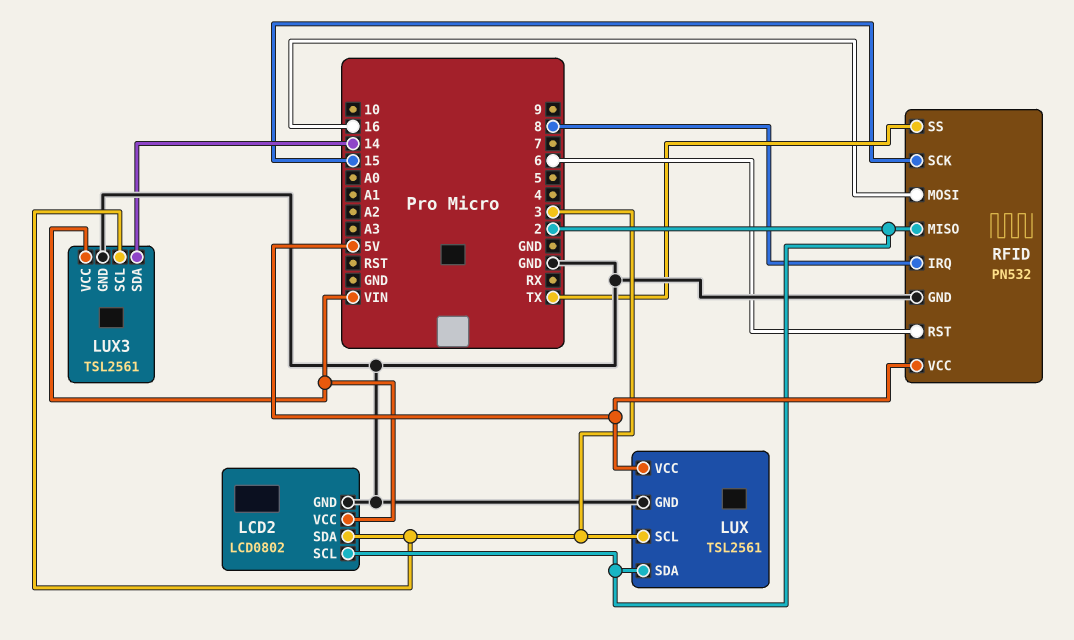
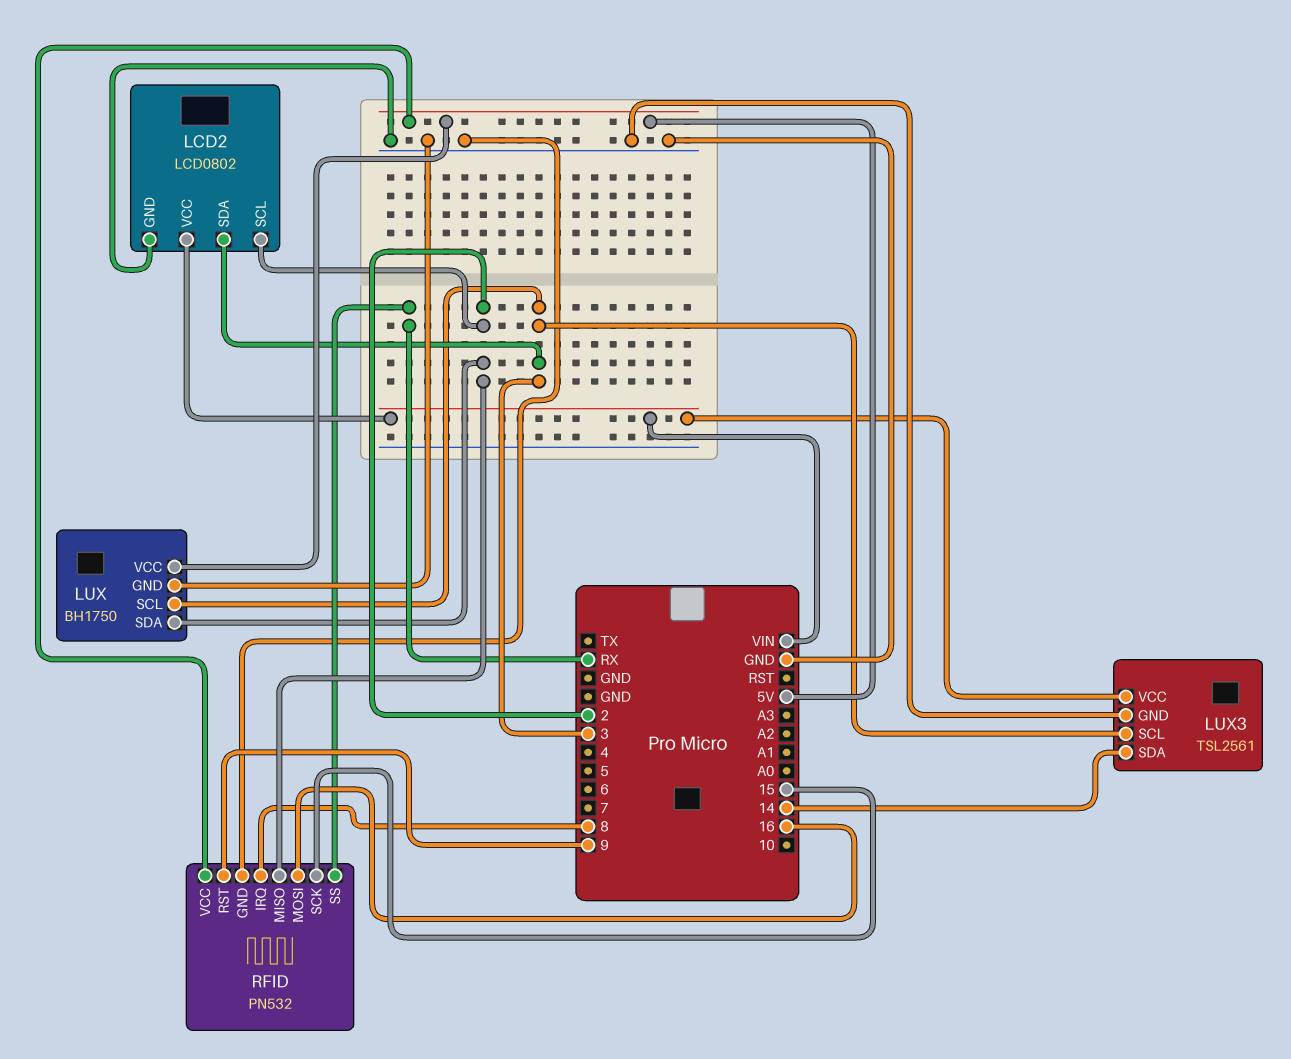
LUX: TSL2561 -> BH1750
RFID pin RST: 6 -> 9
RFID pin SS: TX -> RX

